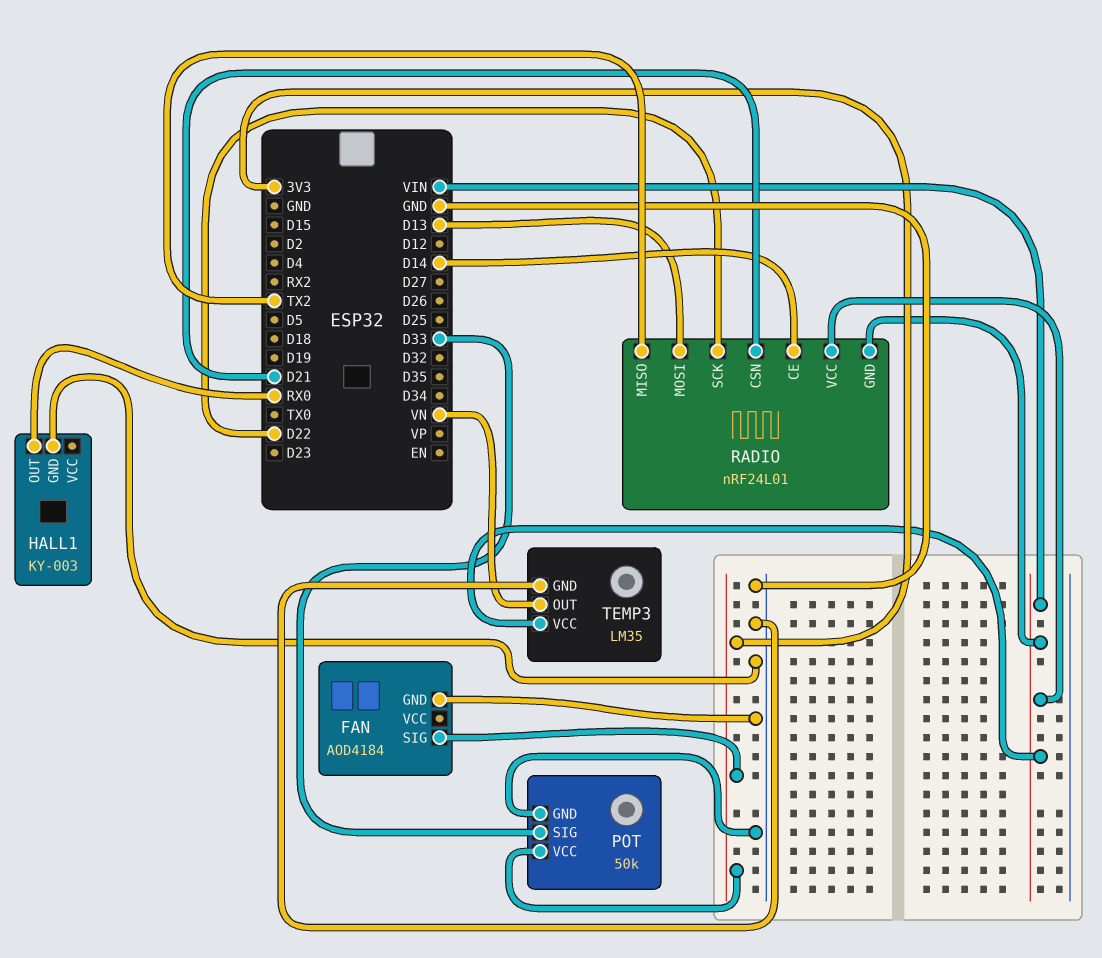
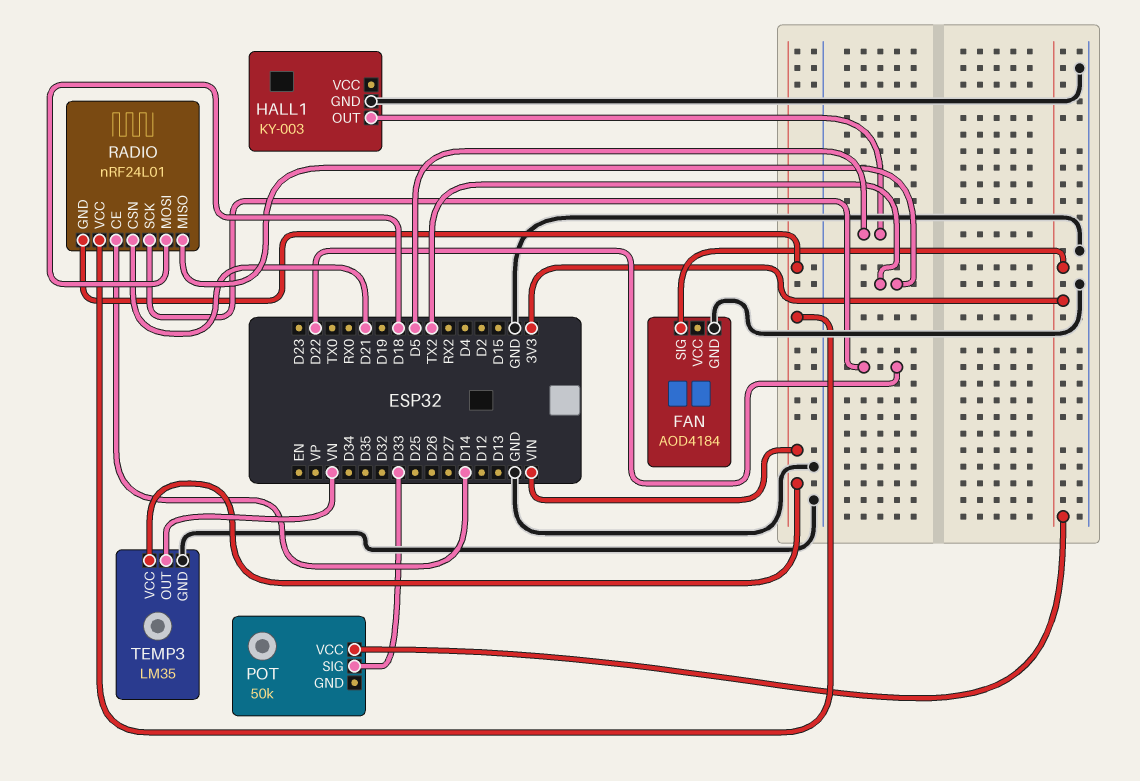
HALL1 pin OUT: RX0 -> D5
POT pin GND: GND -> none
RADIO pin MOSI: D13 -> D18

